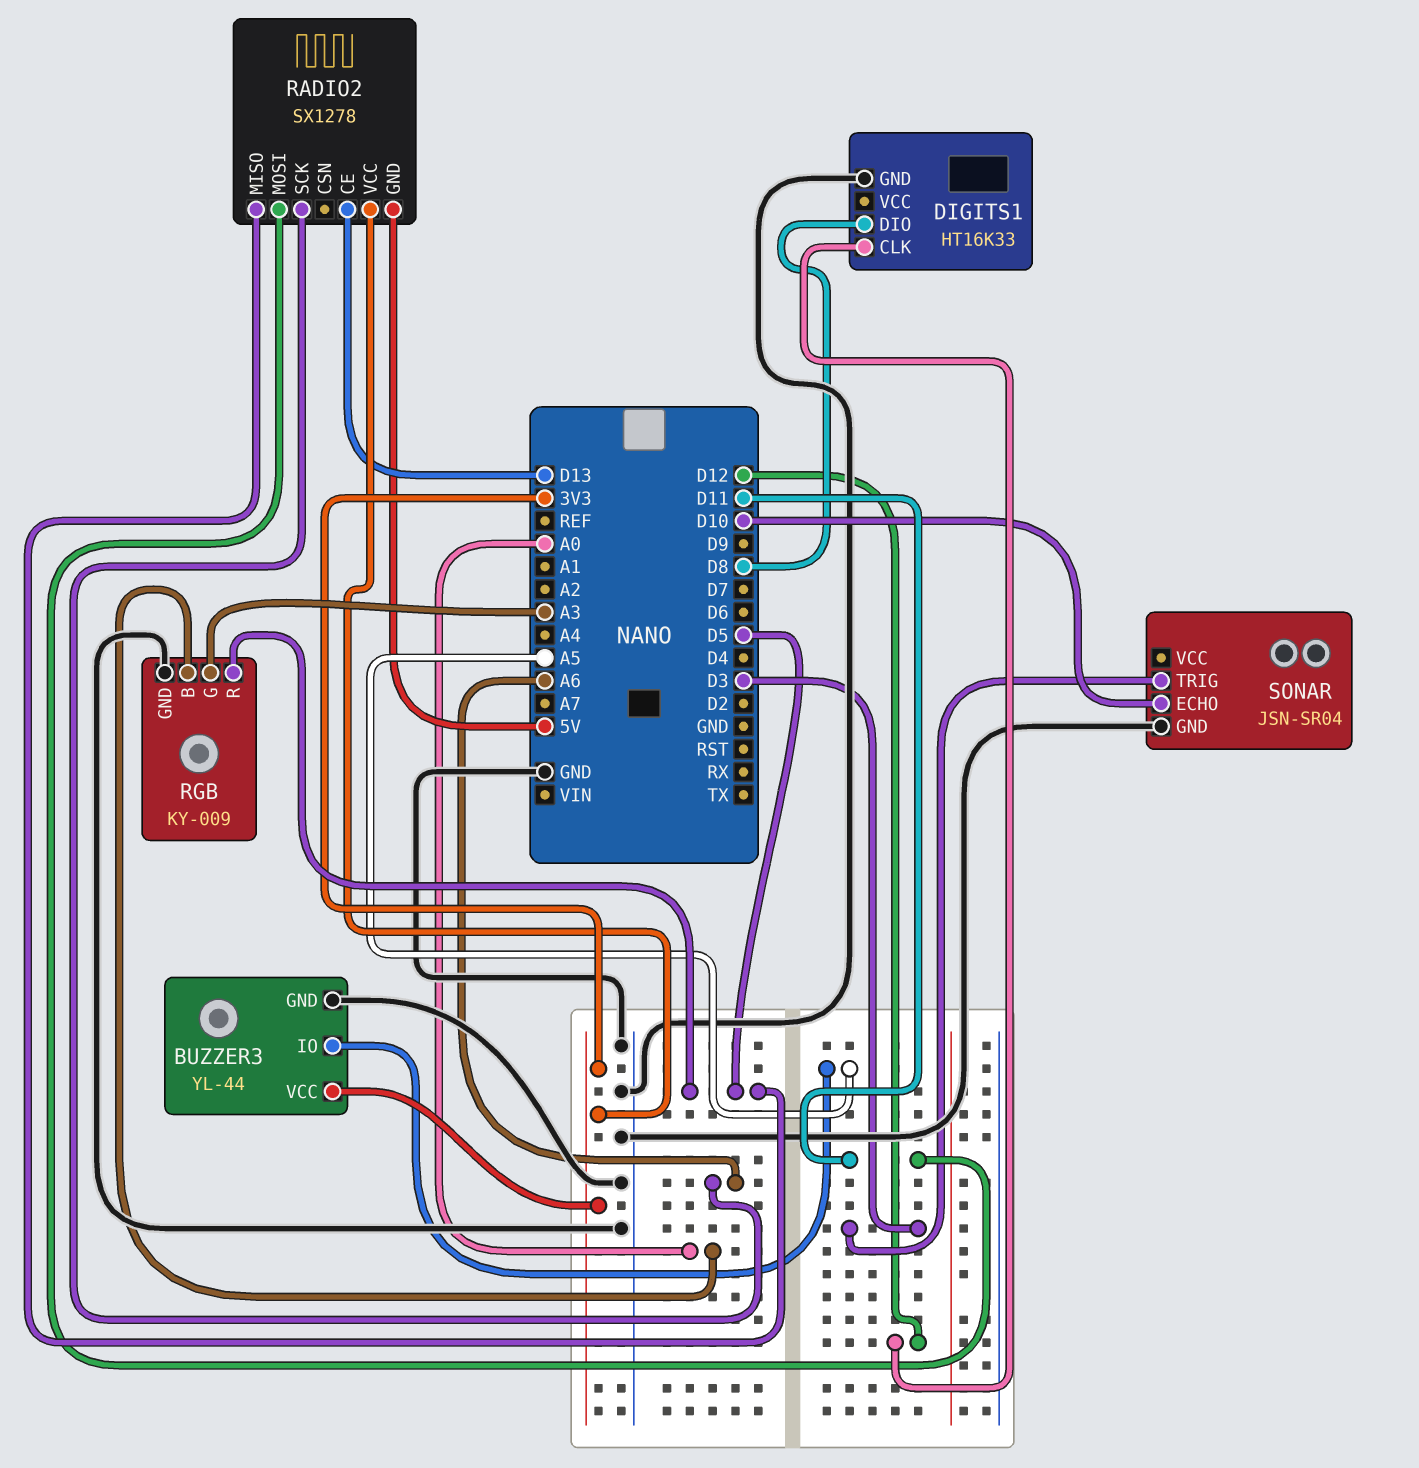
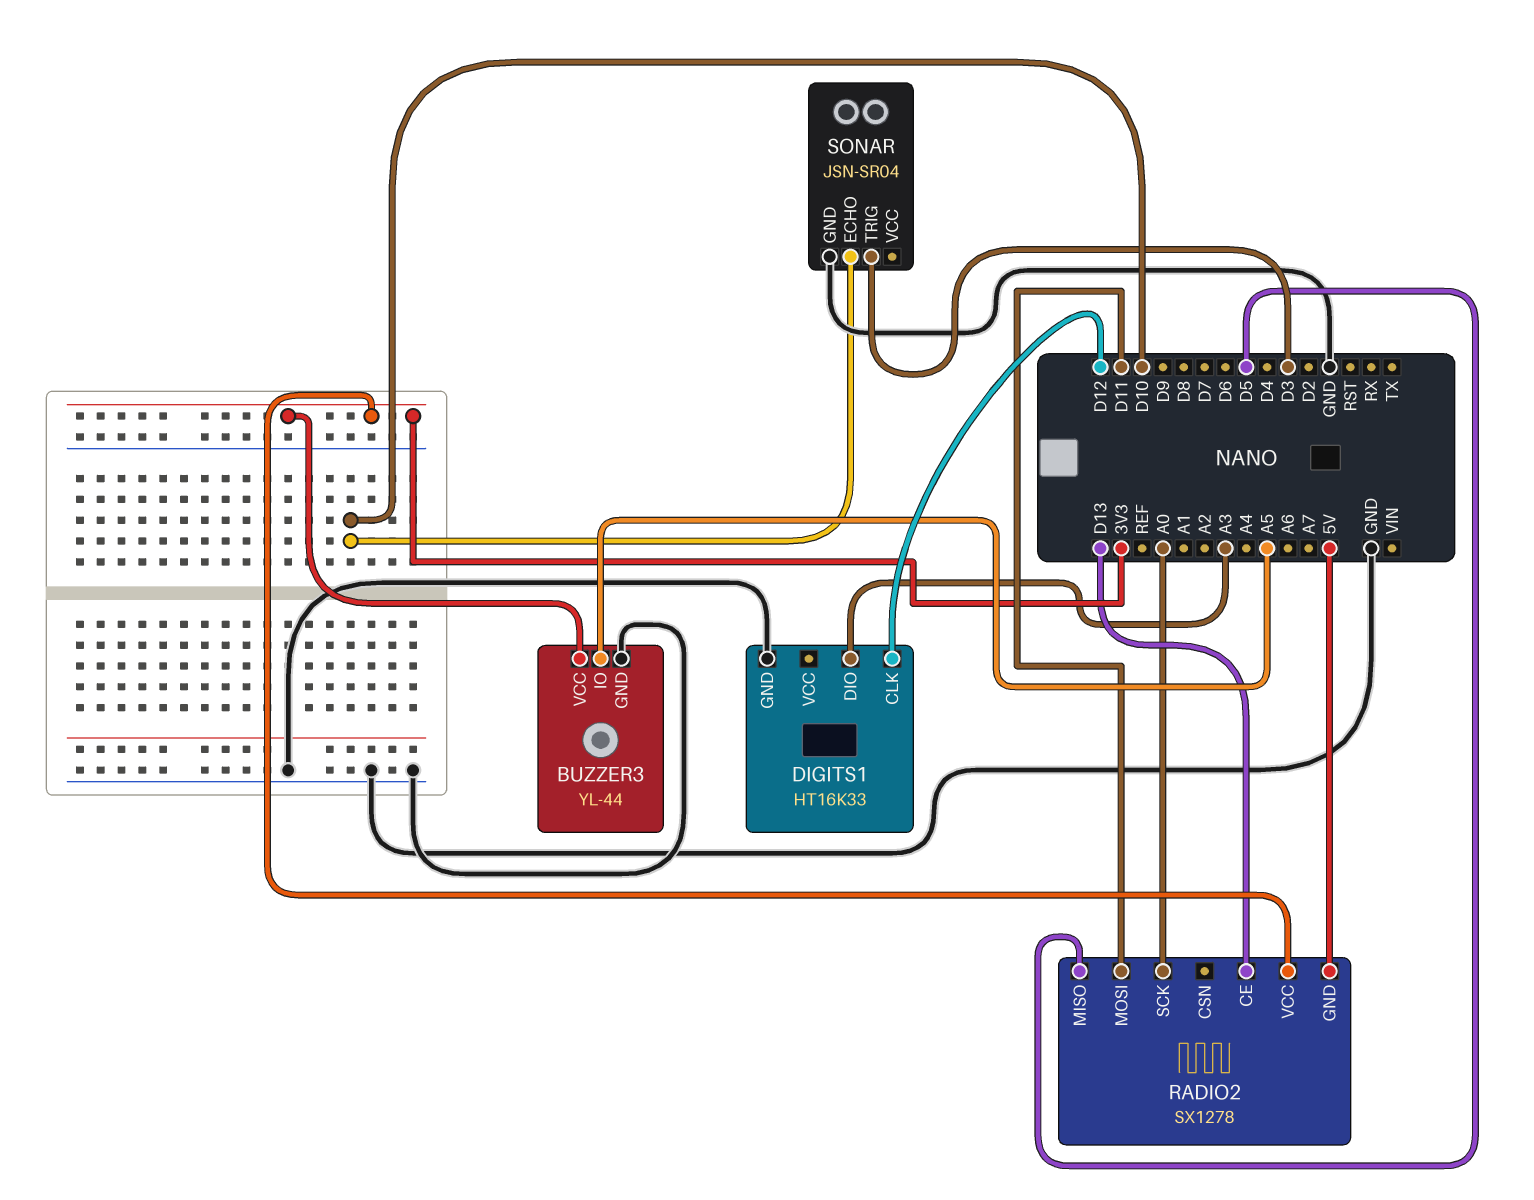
DIGITS1 pin DIO: D8 -> A3
RADIO2 pin SCK: A6 -> A0
RGB: KY-009 -> none
RGB pin B: A0 -> none
RGB pin G: A3 -> none
RGB pin GND: GND -> none
RGB pin R: D5 -> none

